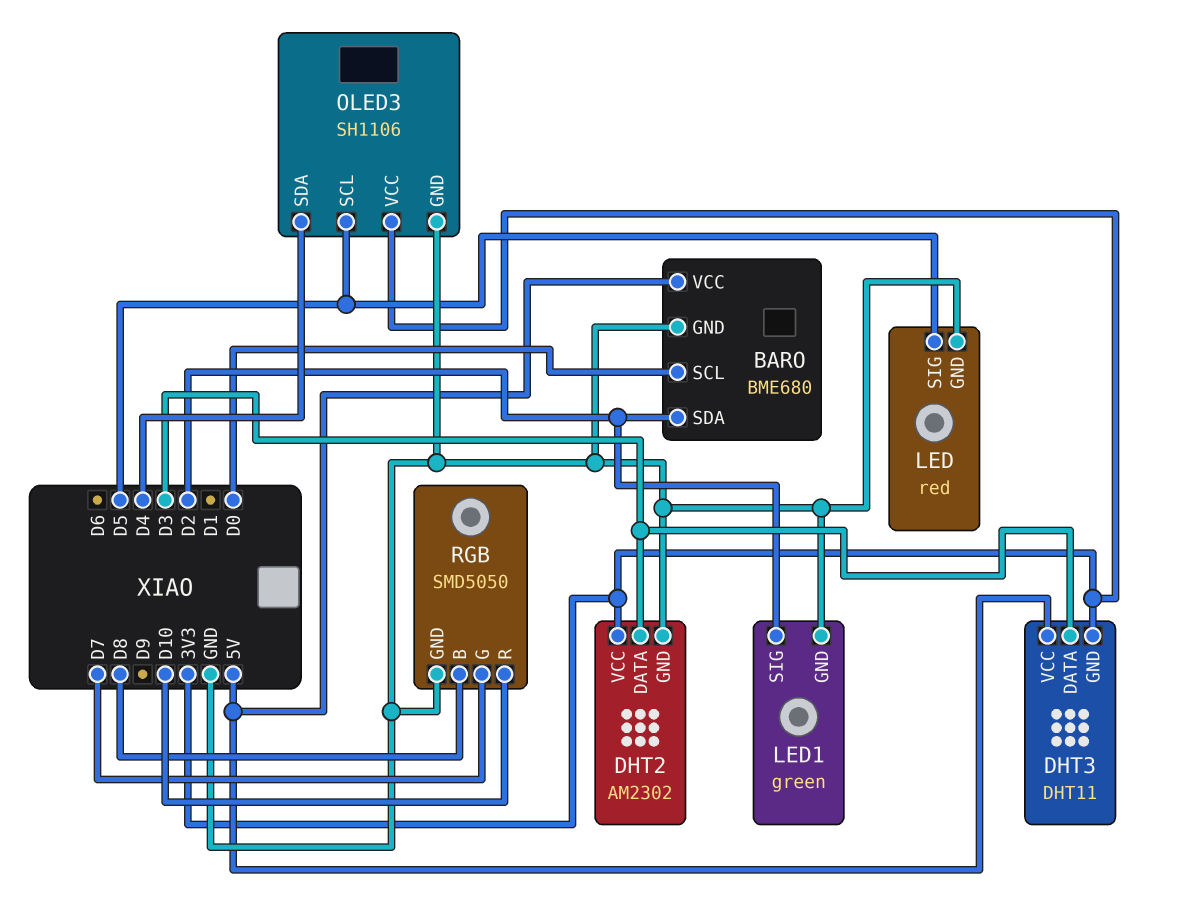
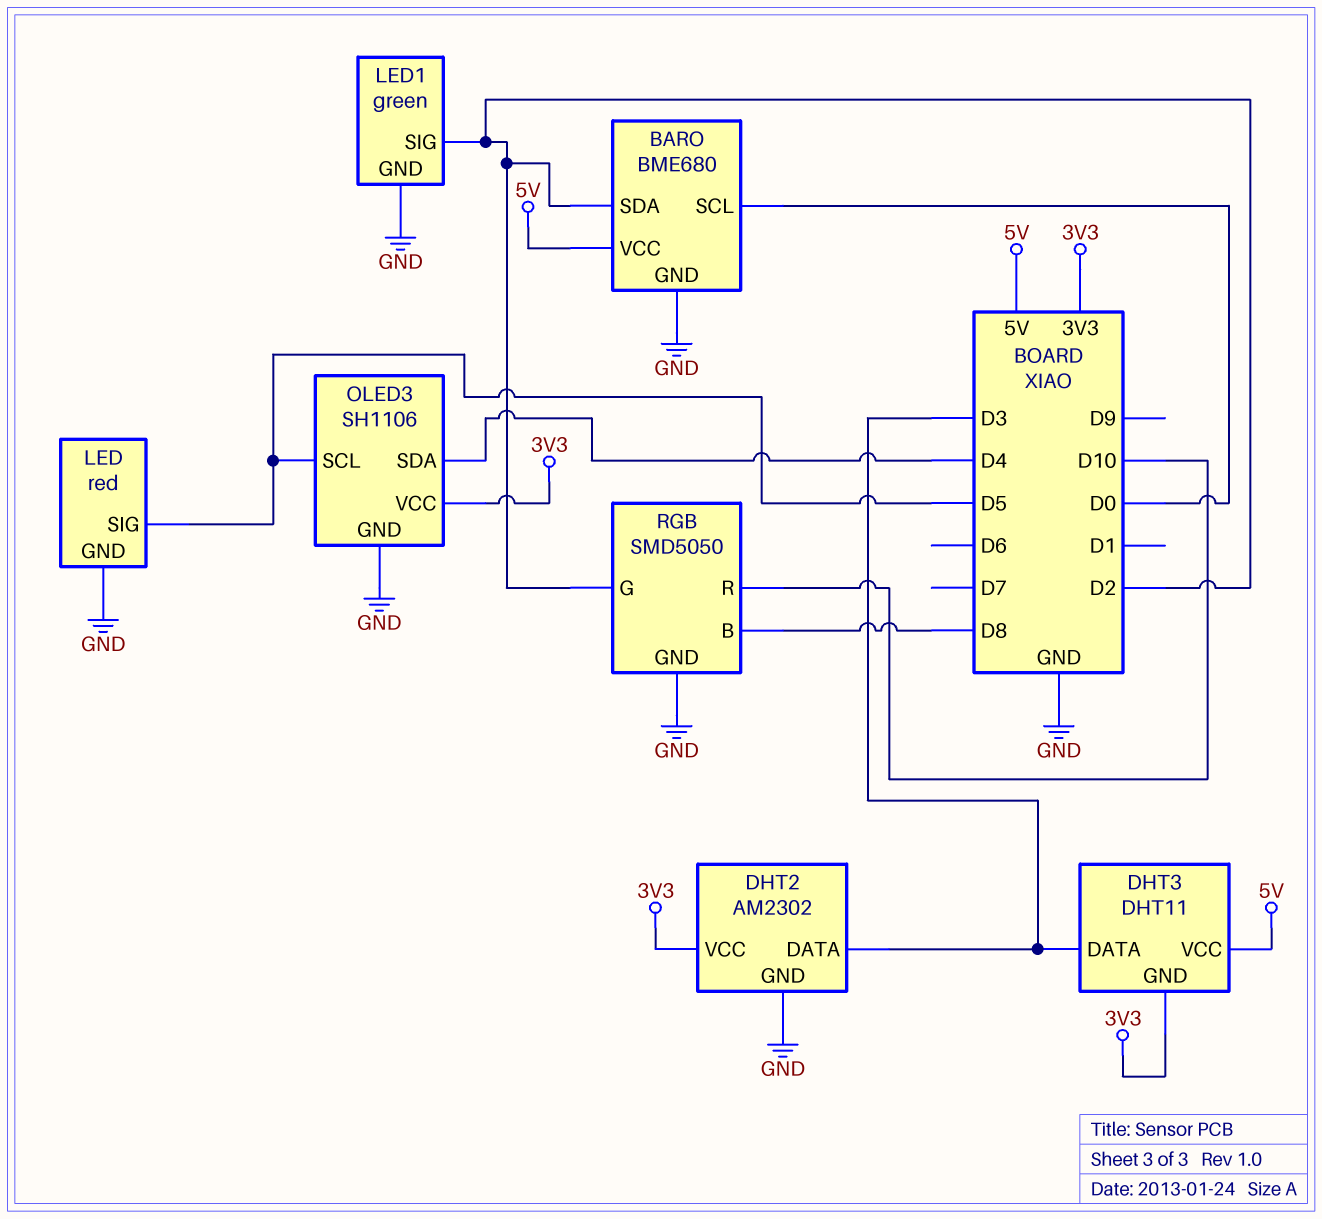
RGB pin G: D7 -> D2

